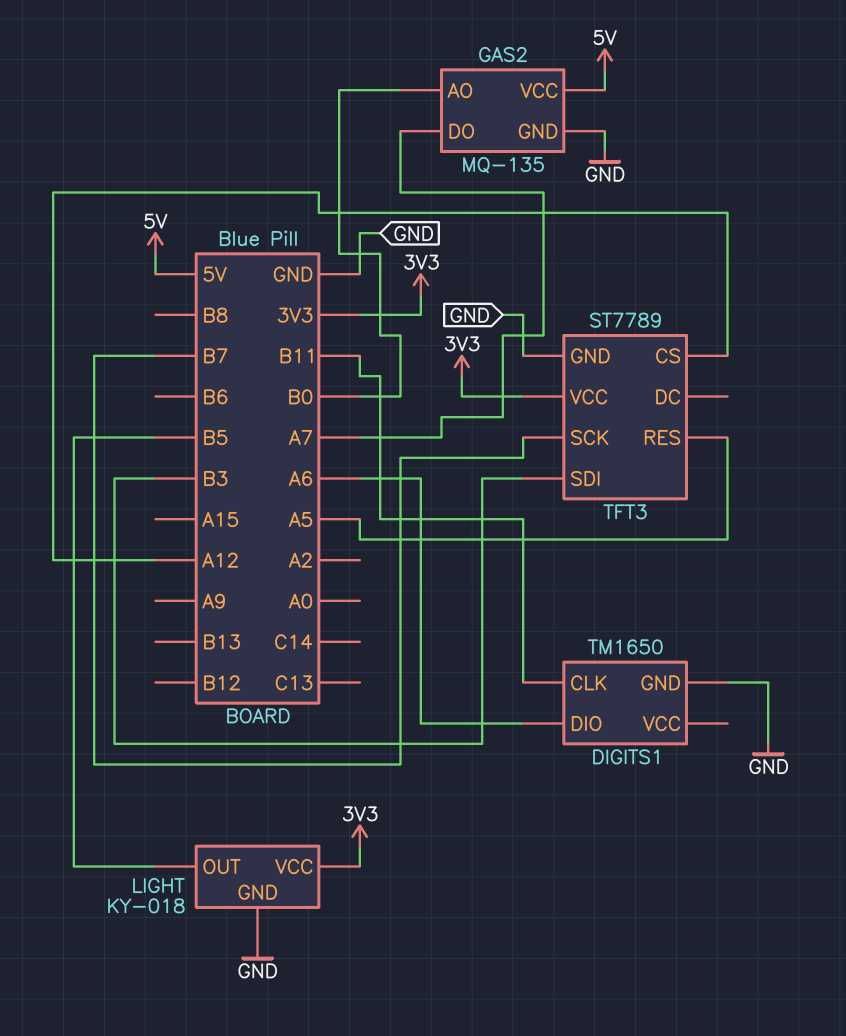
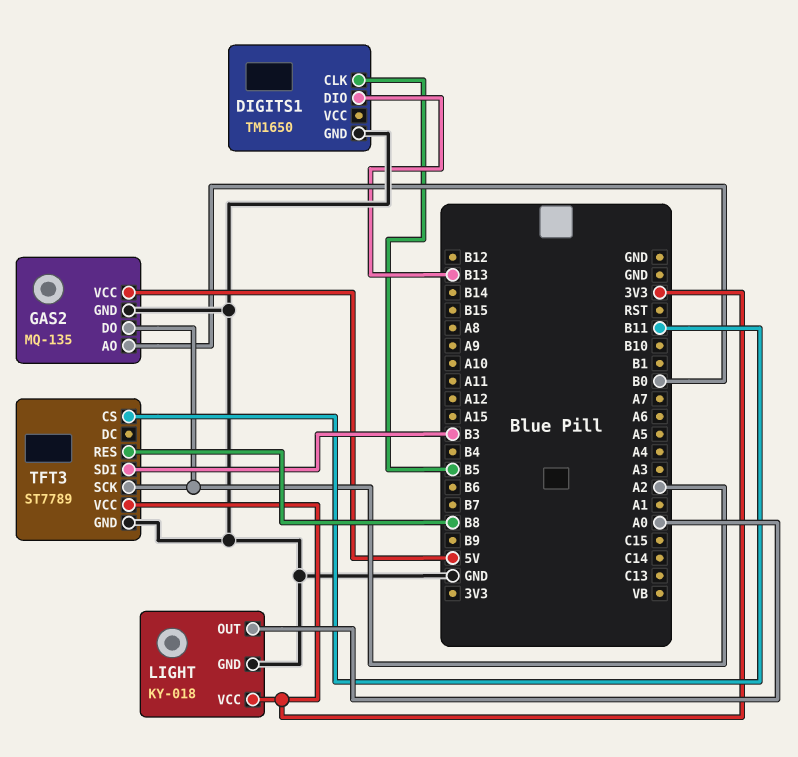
DIGITS1 pin CLK: B11 -> B5
DIGITS1 pin DIO: A6 -> B13
GAS2 pin DO: A7 -> A2
LIGHT pin OUT: B5 -> A0
TFT3 pin CS: A12 -> B11
TFT3 pin RES: A5 -> B8
TFT3 pin SCK: B7 -> A2

